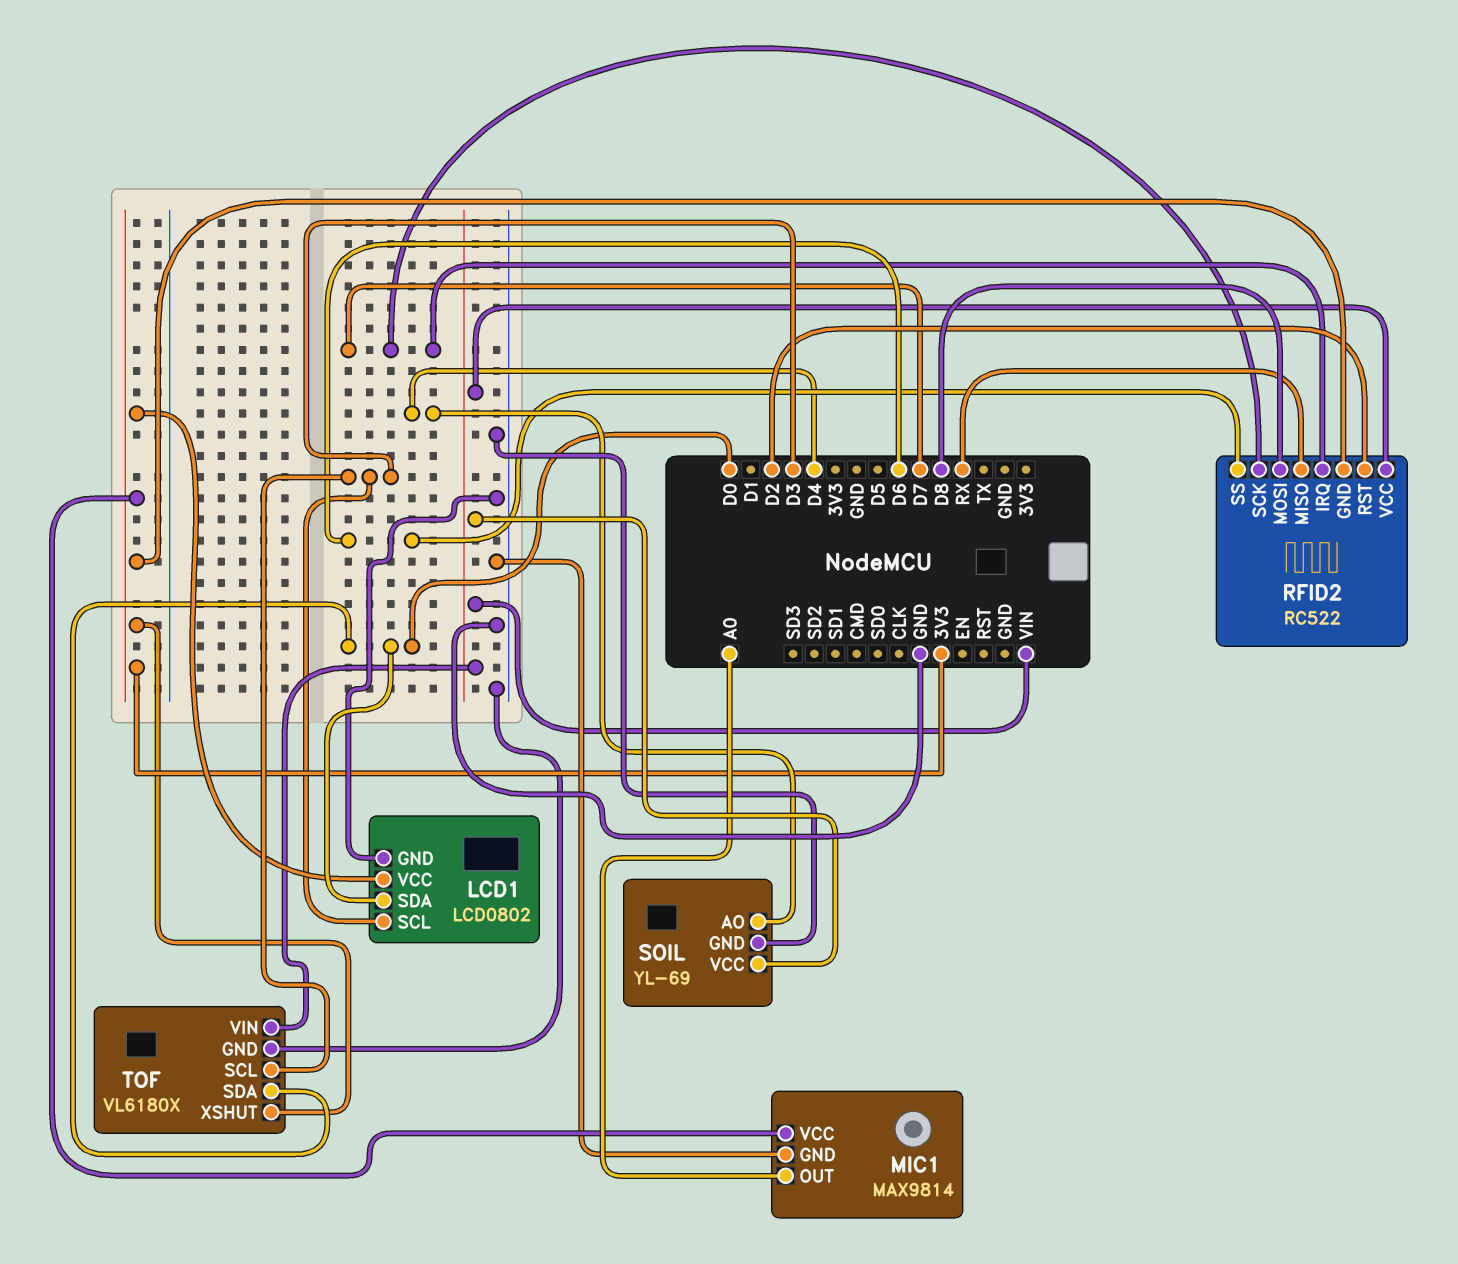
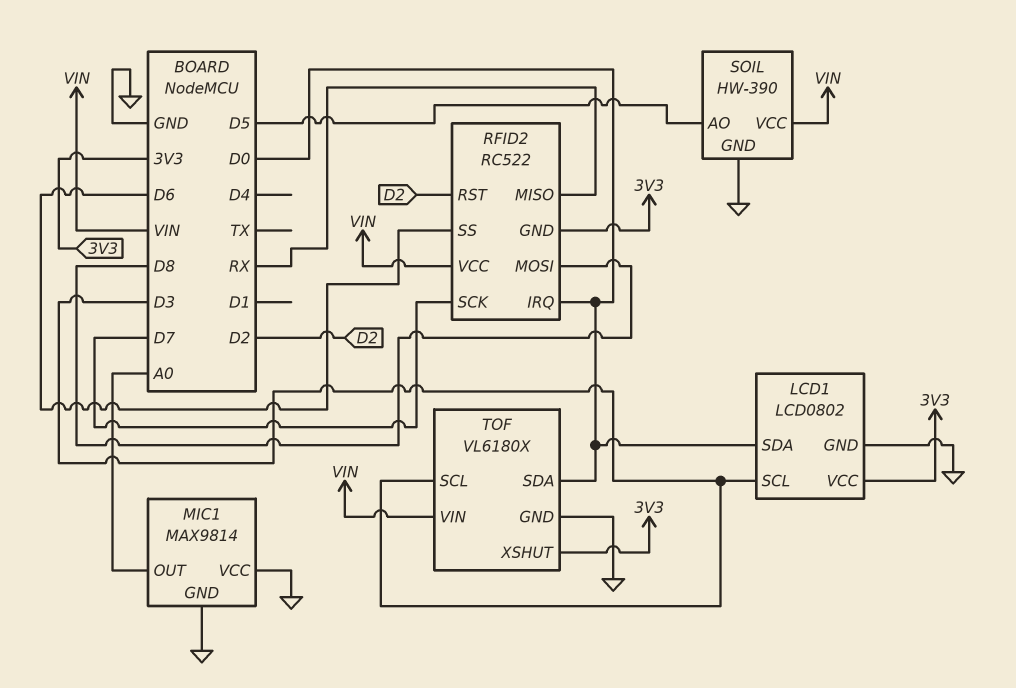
MIC1 pin VCC: 3V3 -> GND
RFID2 pin IRQ: D7 -> D0
SOIL: YL-69 -> HW-390
SOIL pin AO: D4 -> D5

